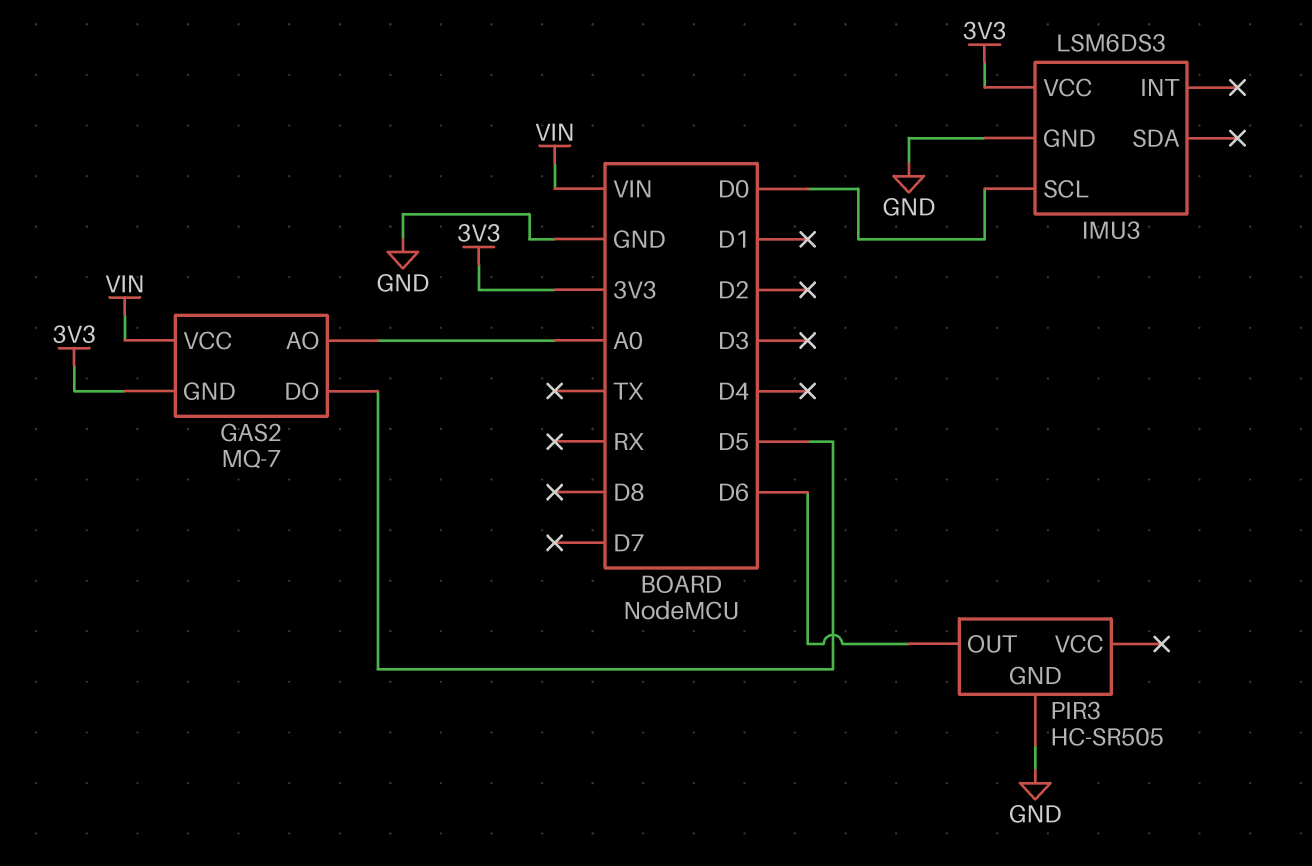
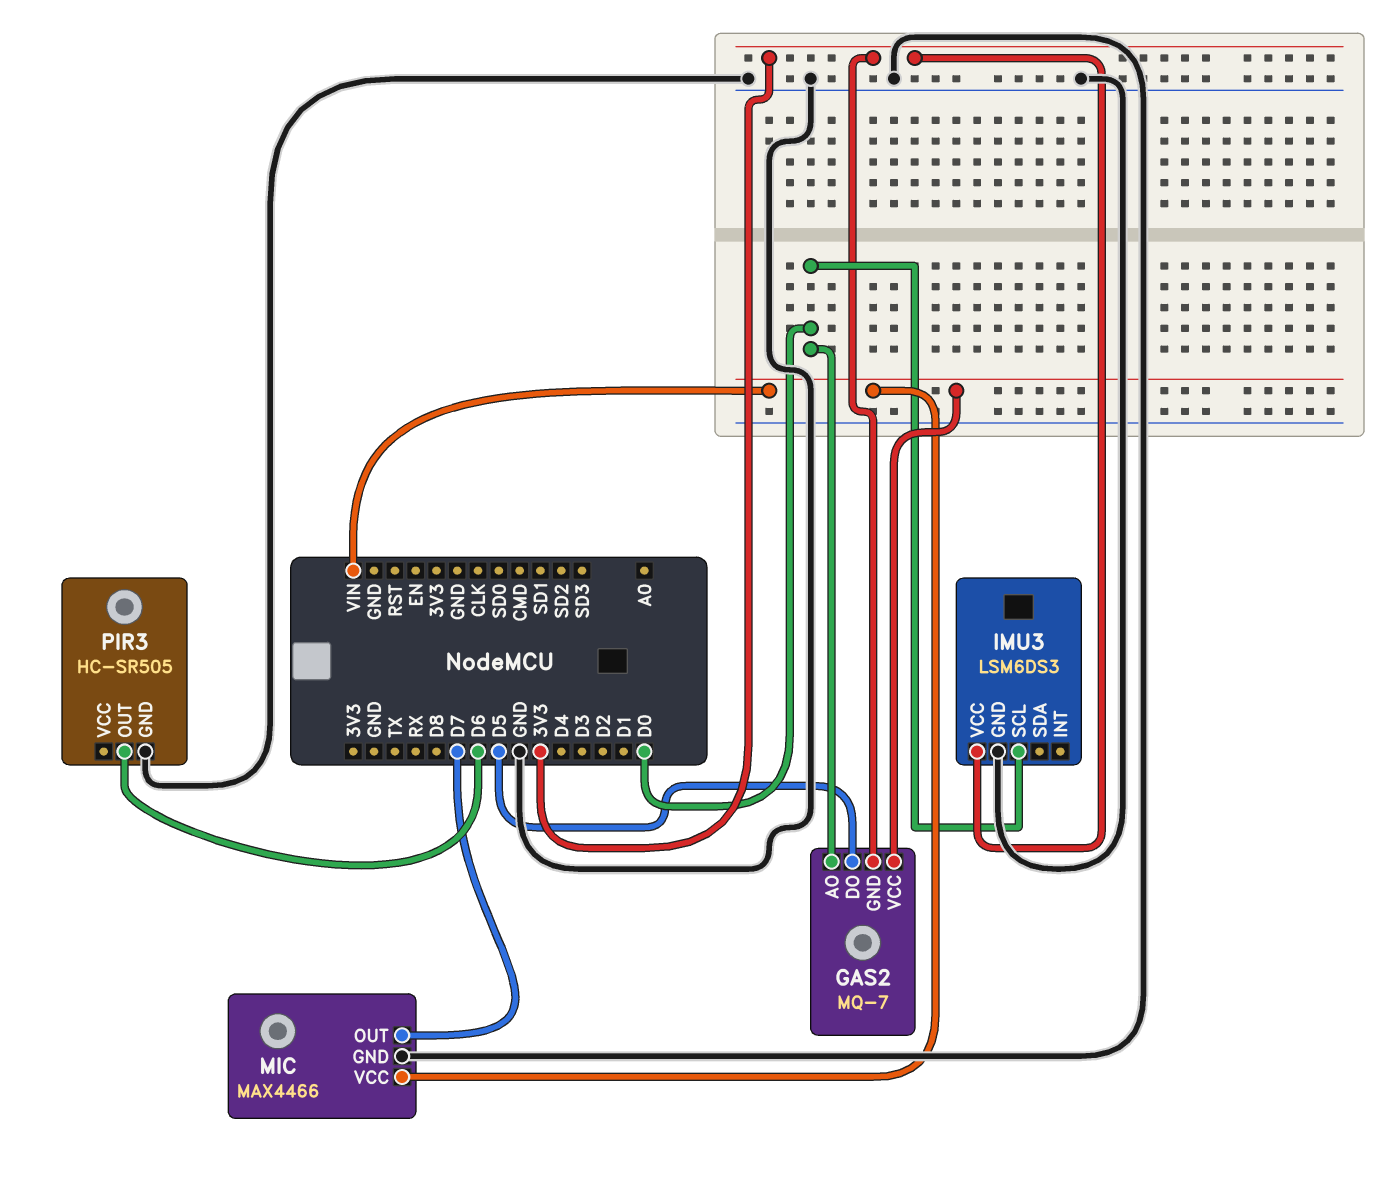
GAS2 pin AO: A0 -> D0
MIC: none -> MAX4466
MIC pin GND: none -> GND
MIC pin OUT: none -> D7
MIC pin VCC: none -> VIN

